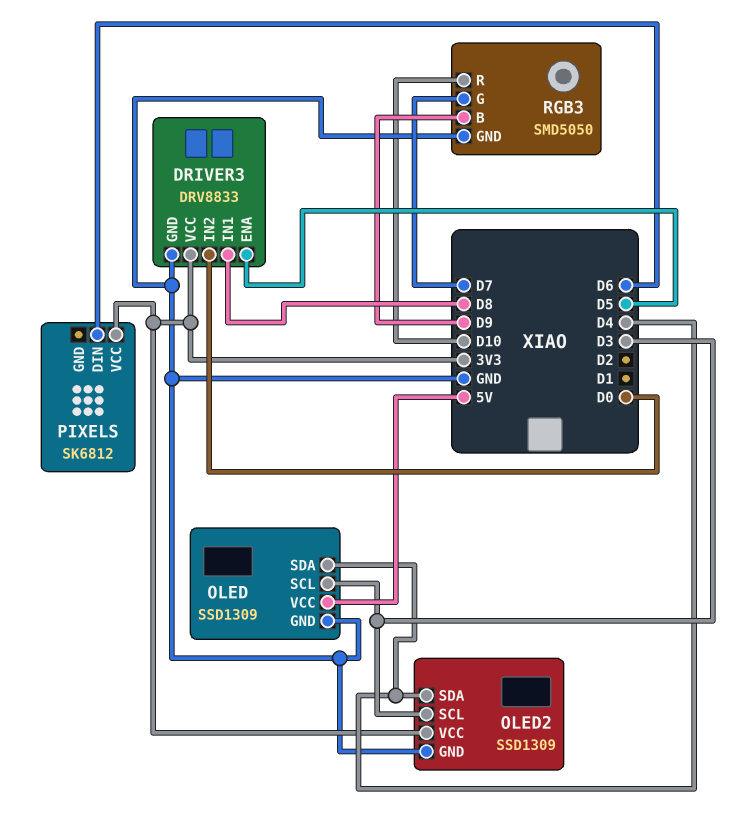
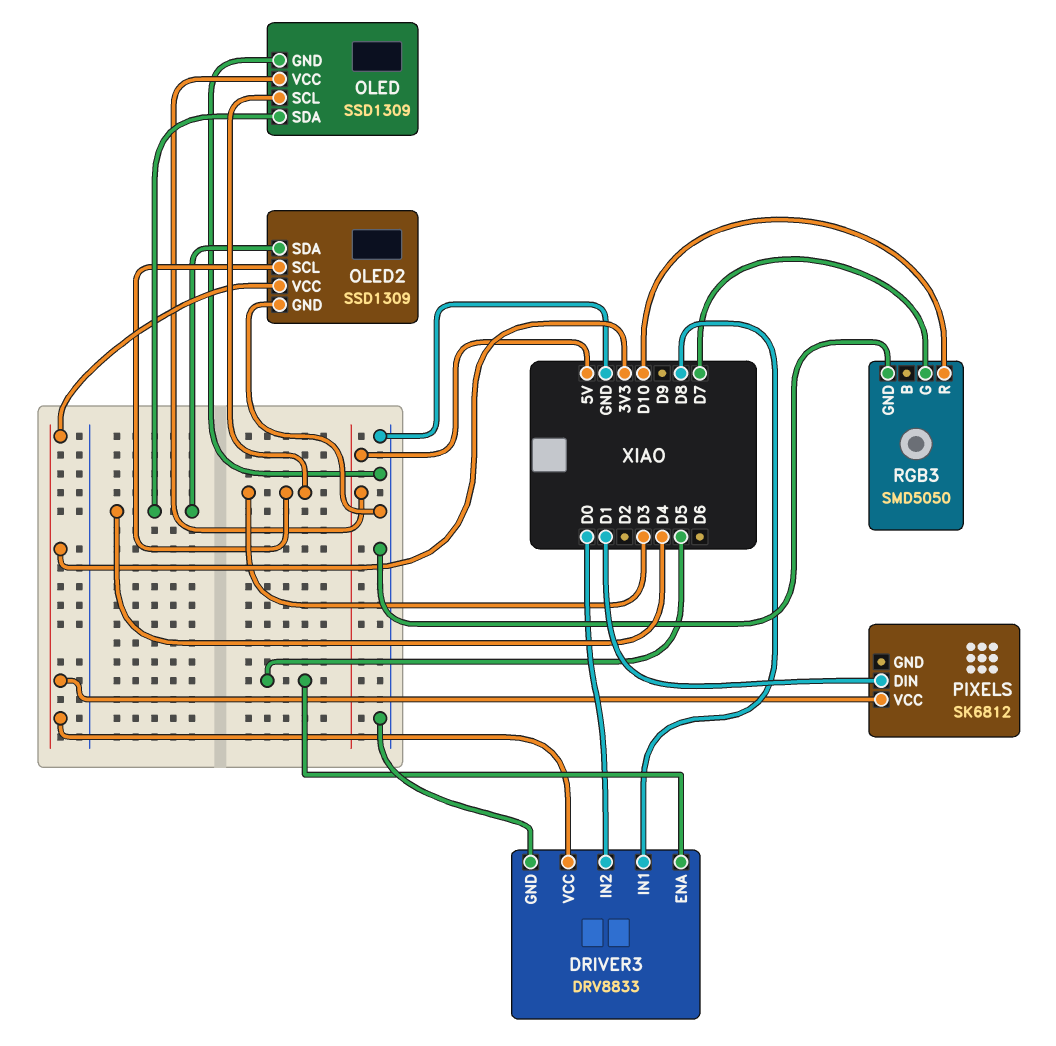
PIXELS pin DIN: D6 -> D1
RGB3 pin B: D9 -> none

